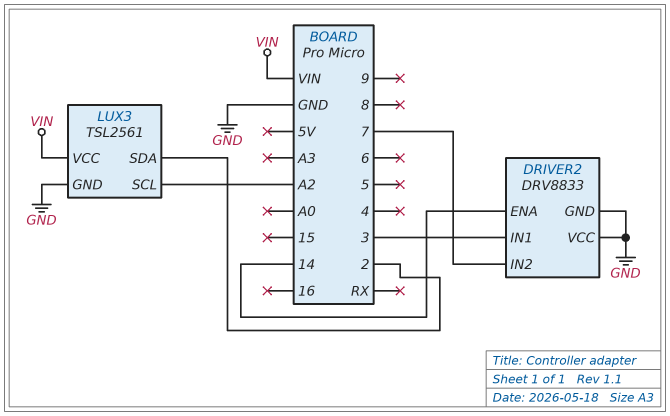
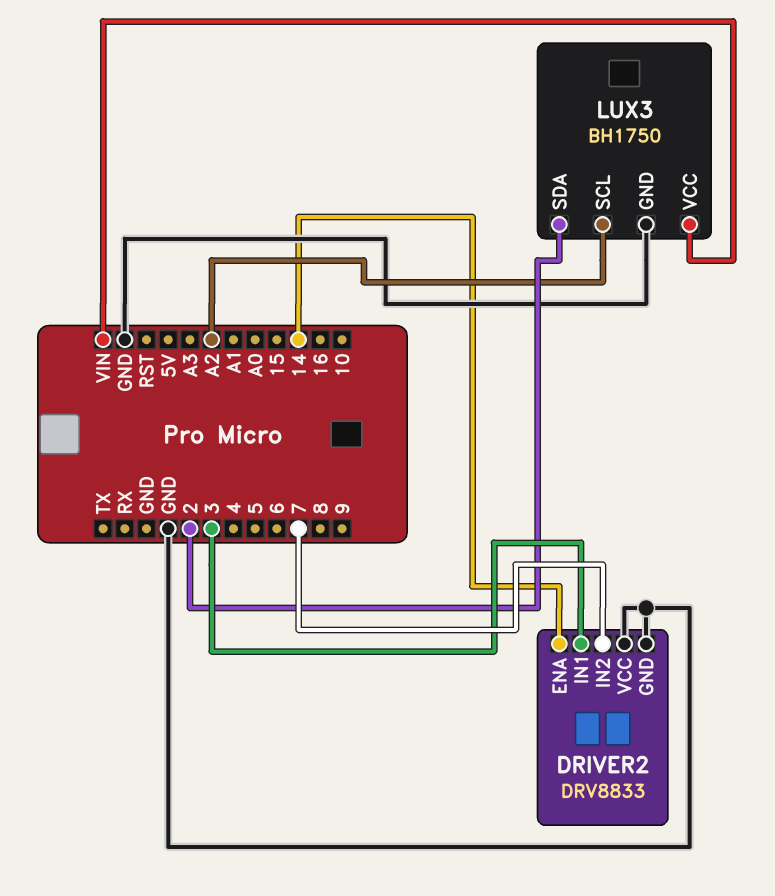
LUX3: TSL2561 -> BH1750

